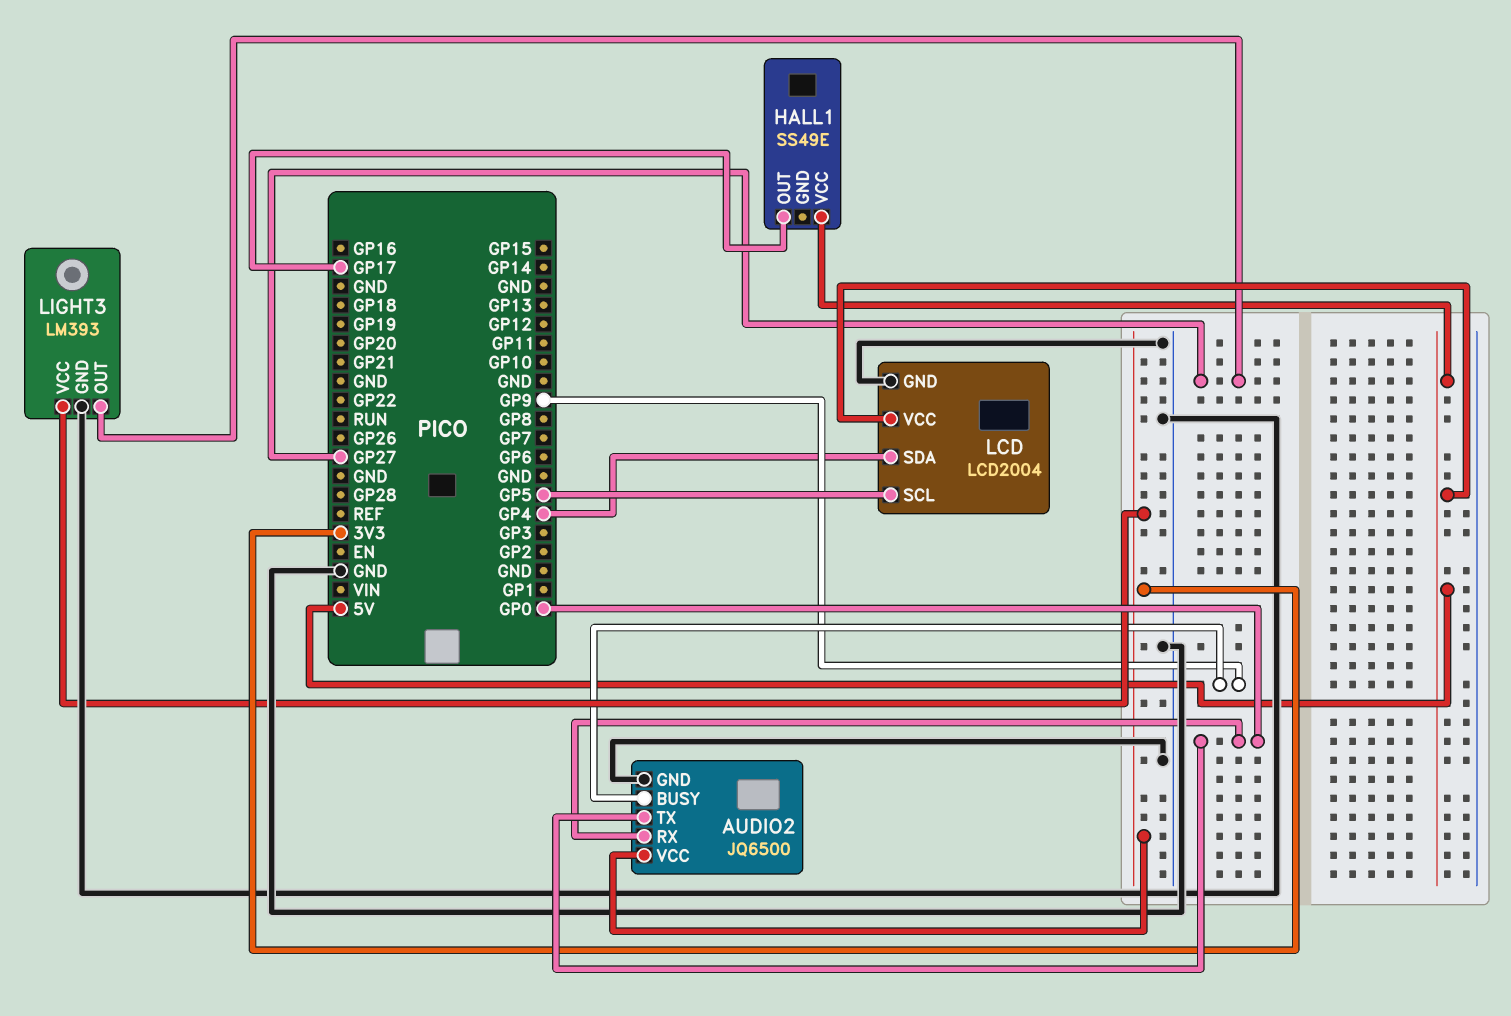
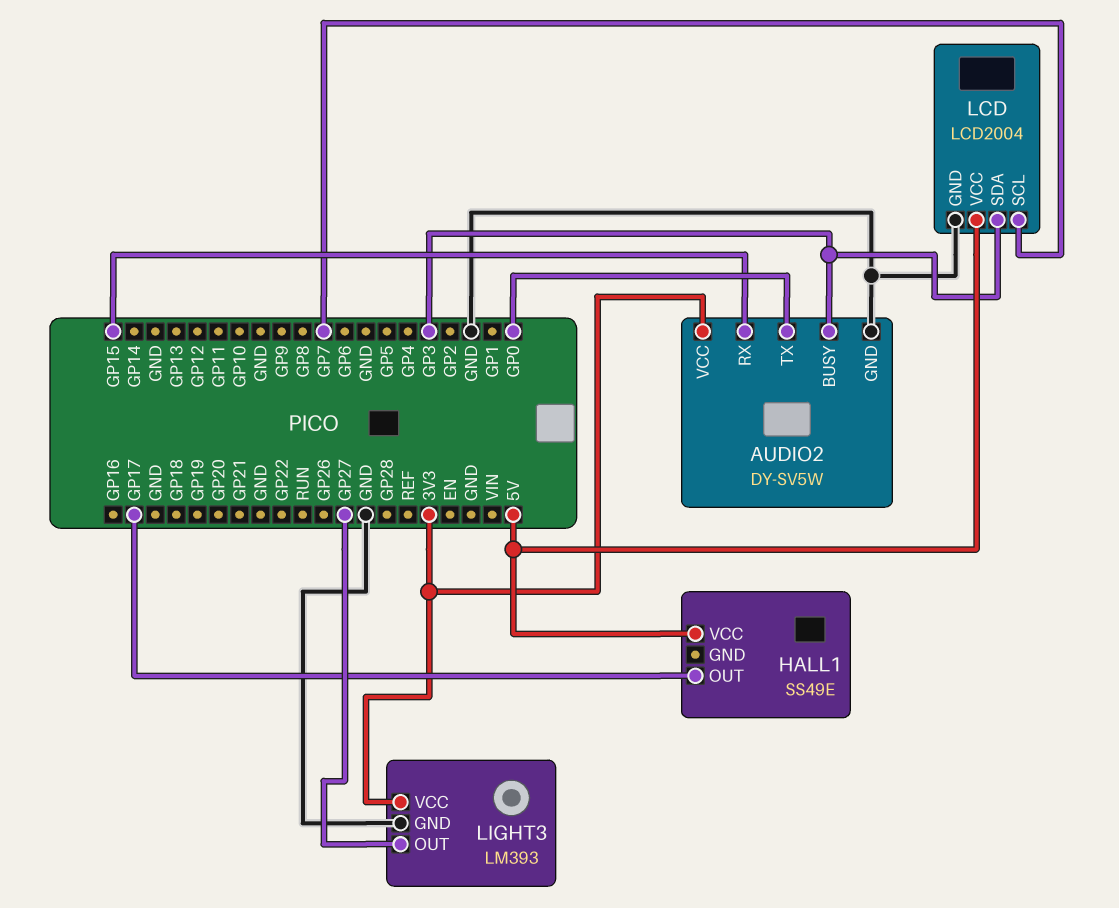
AUDIO2: JQ6500 -> DY-SV5W
AUDIO2 pin BUSY: GP9 -> GP3
AUDIO2 pin RX: GP0 -> GP15
LCD pin SCL: GP5 -> GP7
LCD pin SDA: GP4 -> GP3

